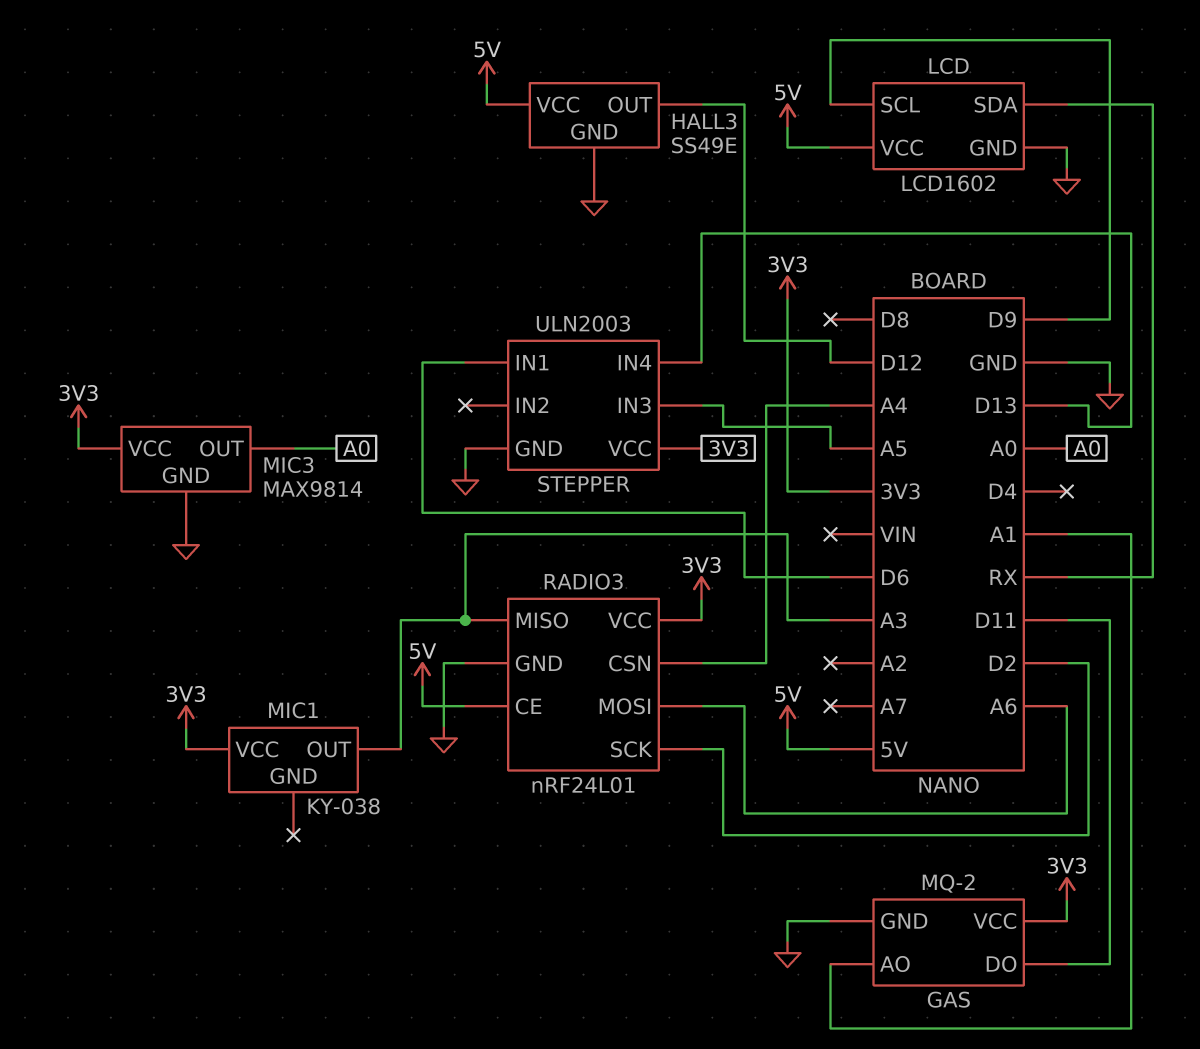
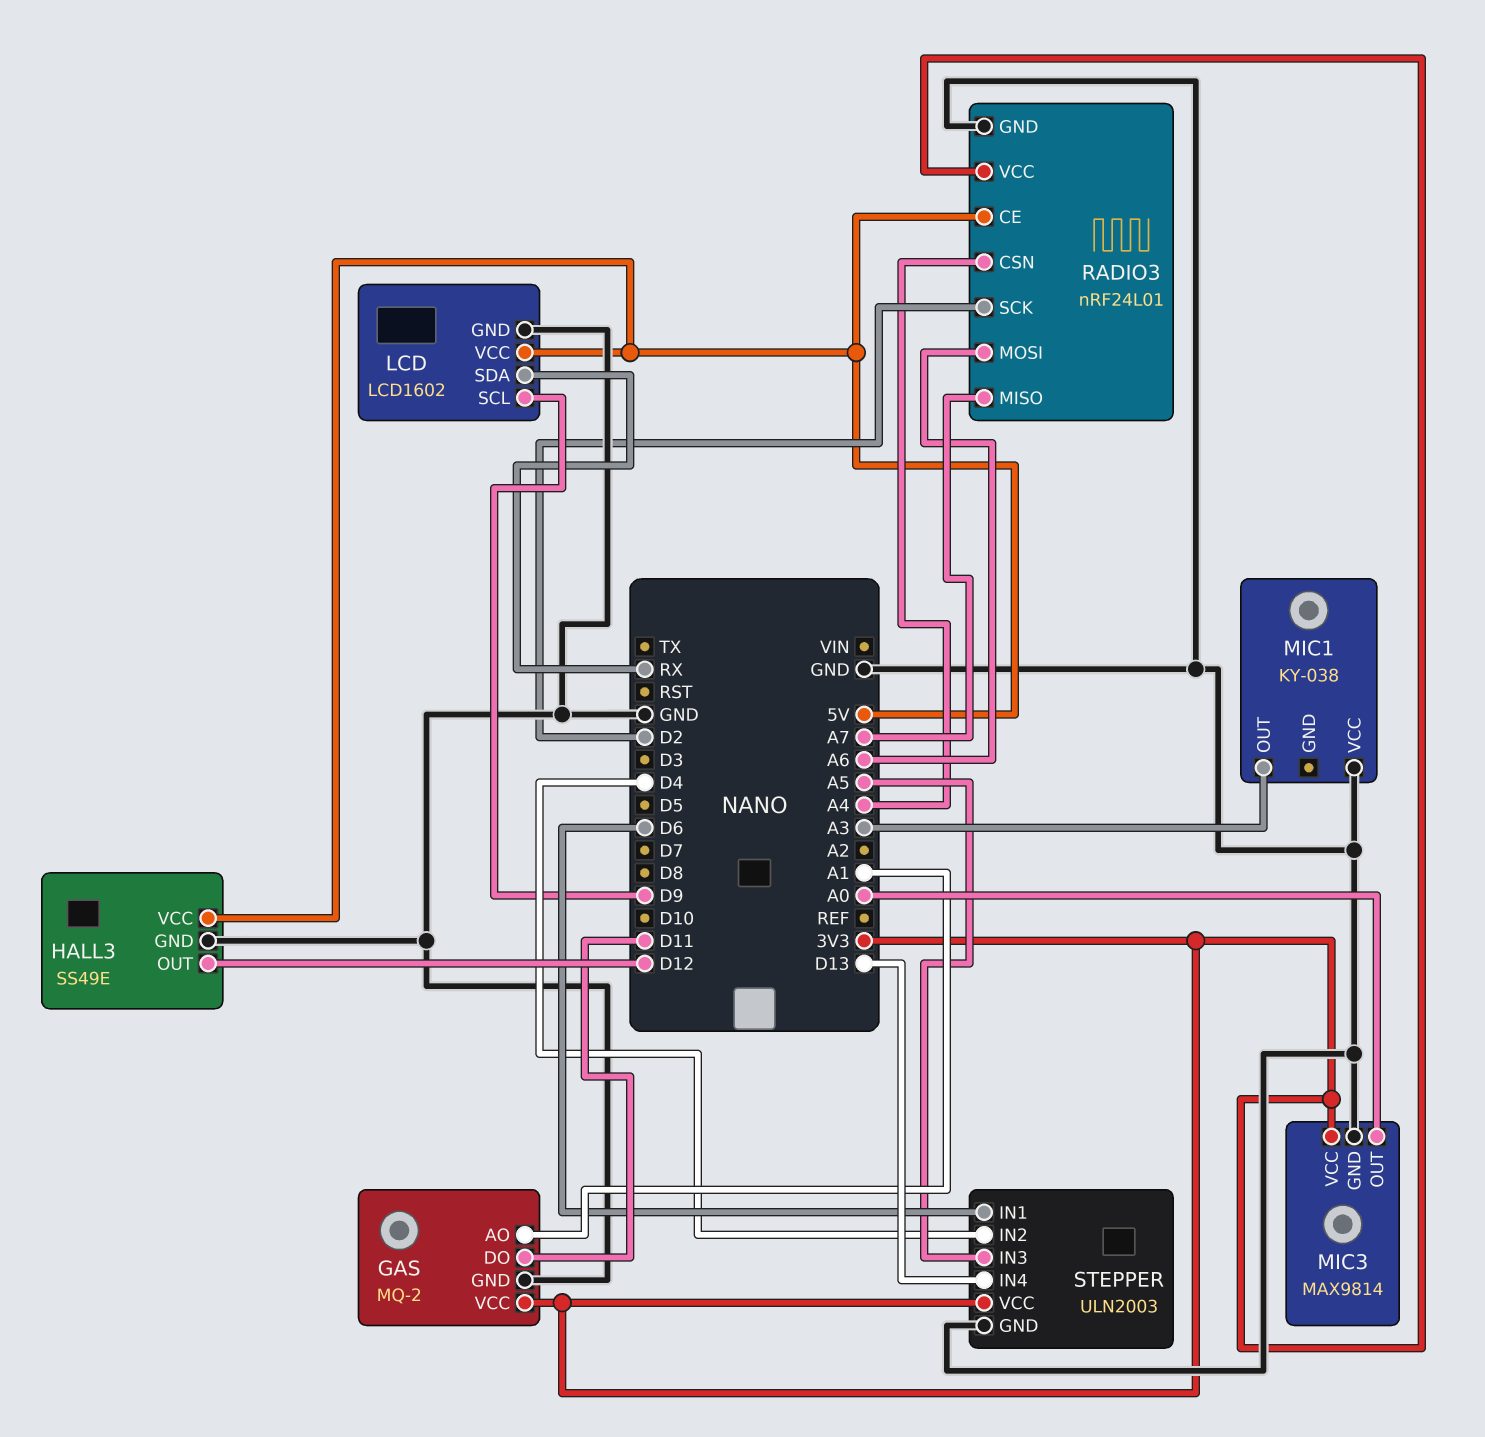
MIC1 pin VCC: 3V3 -> GND
RADIO3 pin MISO: A3 -> A7
STEPPER pin IN2: none -> D4

